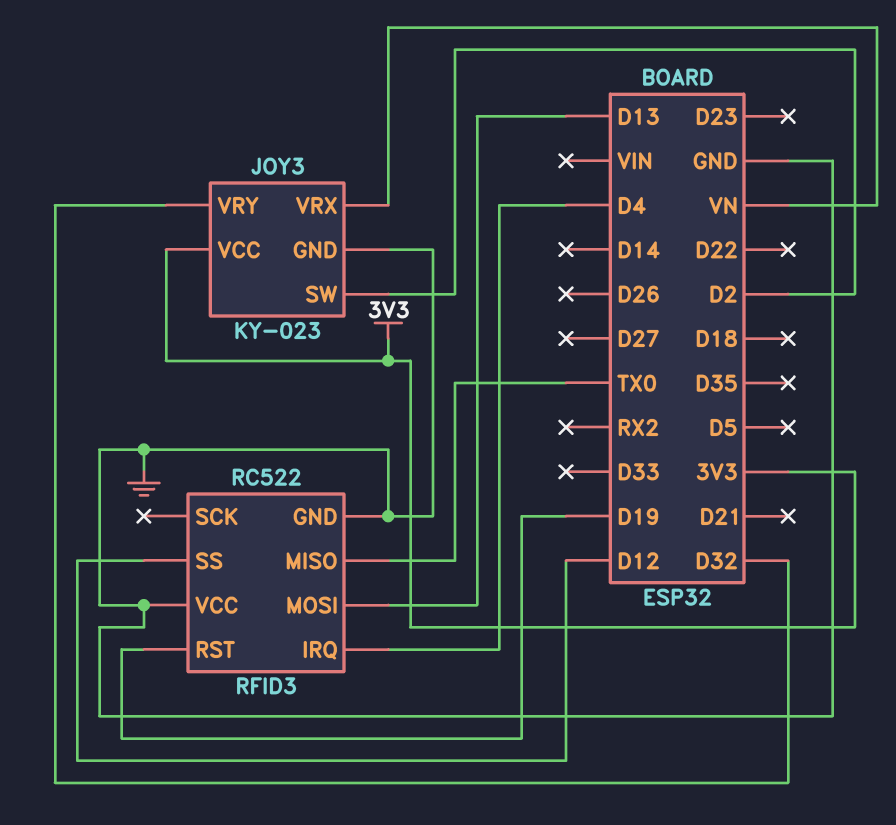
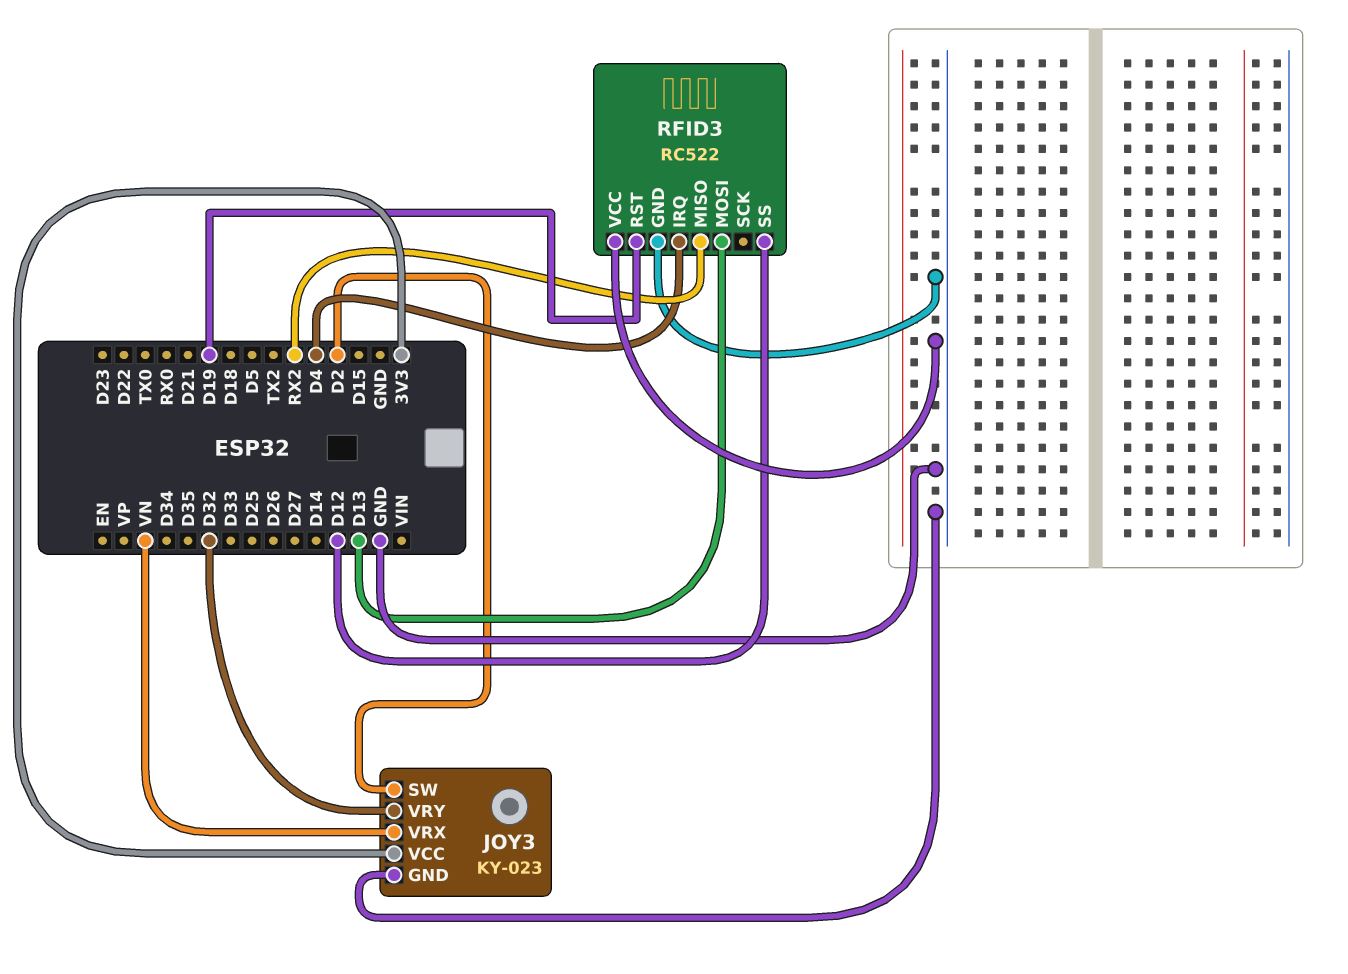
RFID3 pin MISO: TX0 -> RX2

